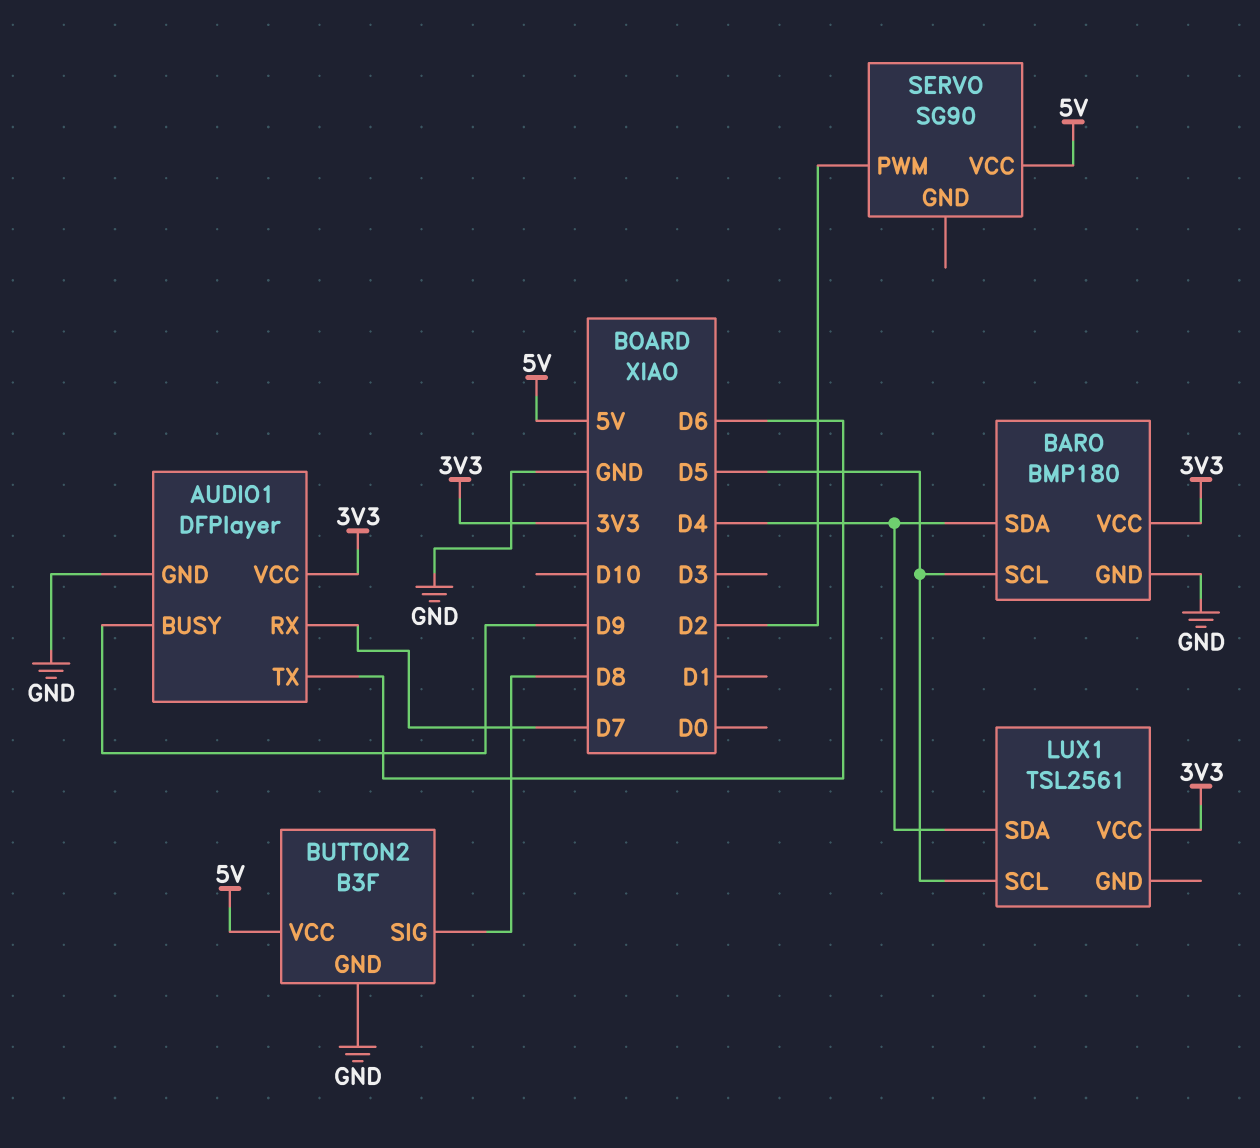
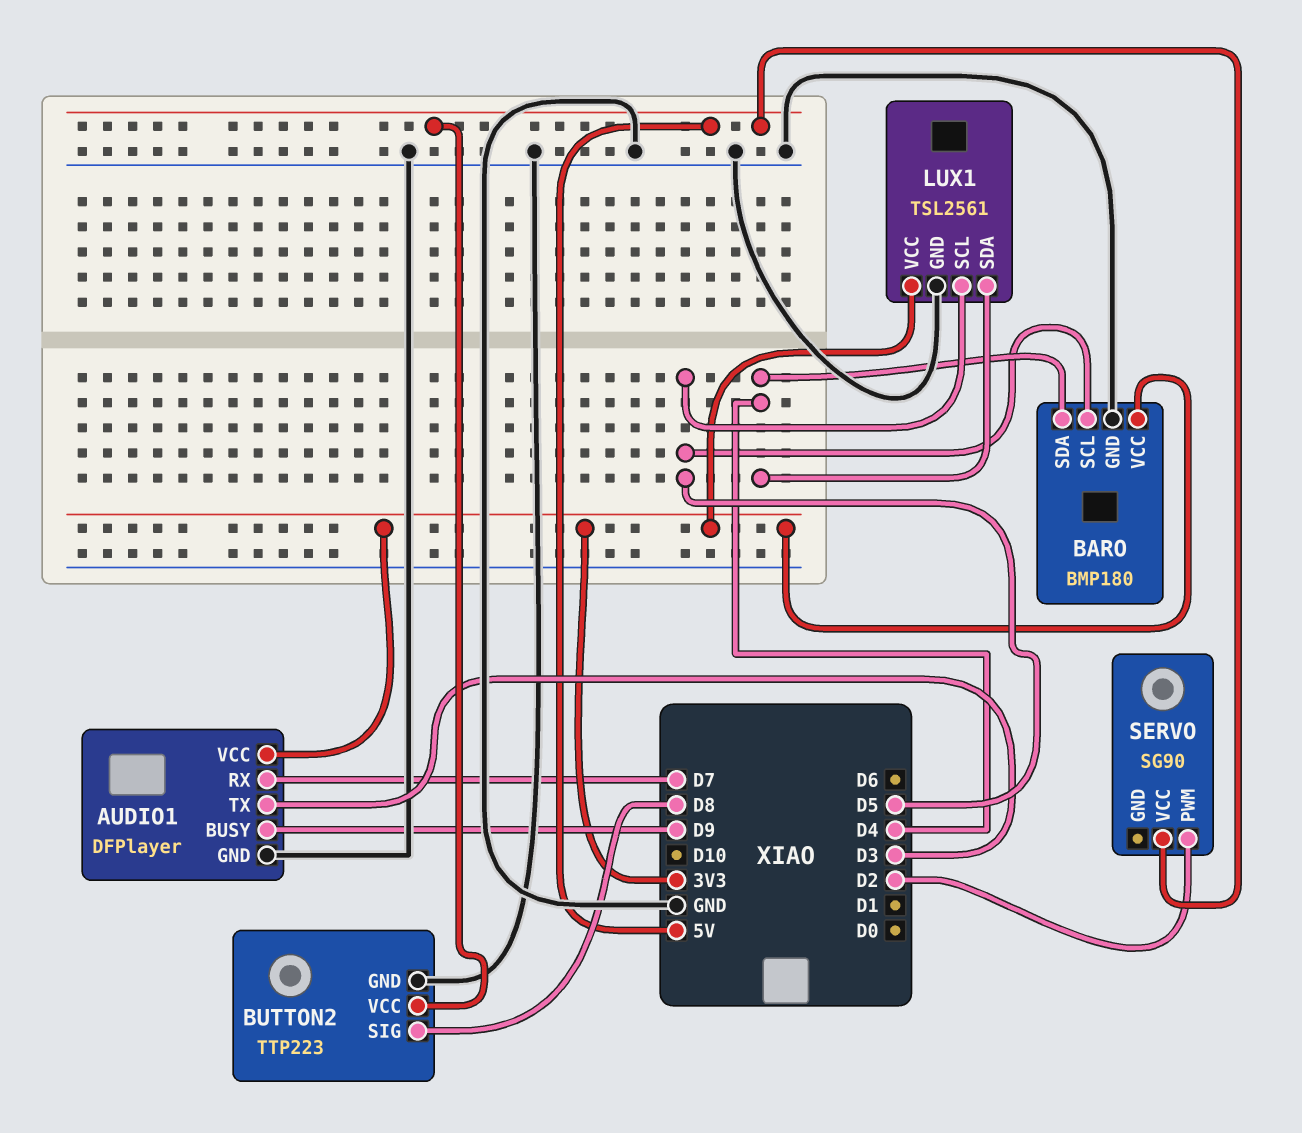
AUDIO1 pin TX: D6 -> D3
BUTTON2: B3F -> TTP223
LUX1 pin GND: none -> GND

